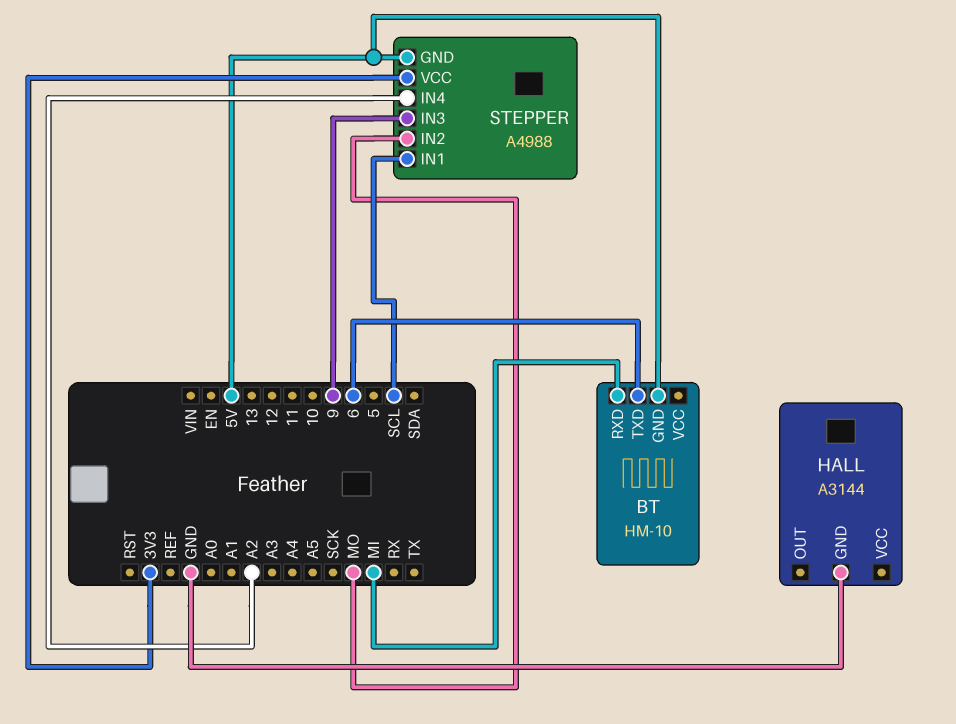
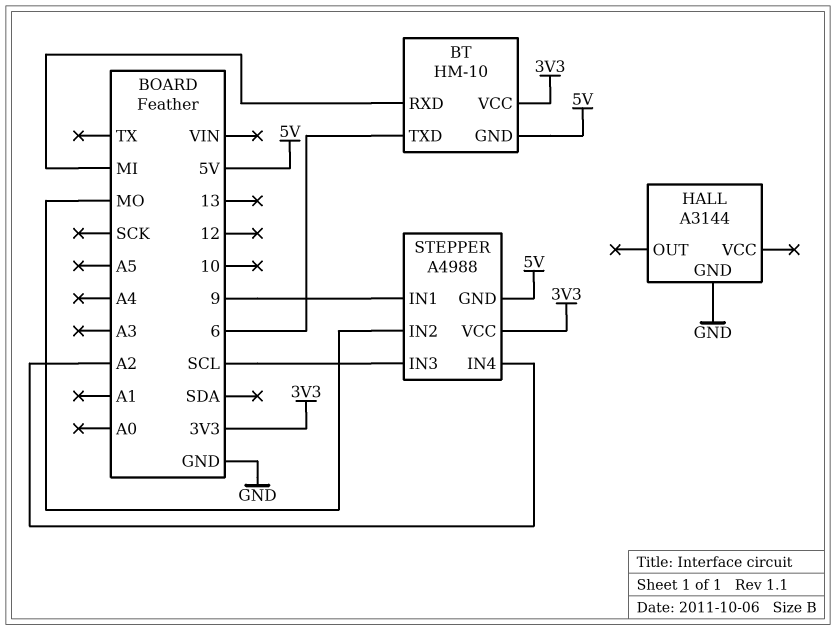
BT pin VCC: none -> 3V3
STEPPER pin IN1: SCL -> 9
STEPPER pin IN3: 9 -> SCL

